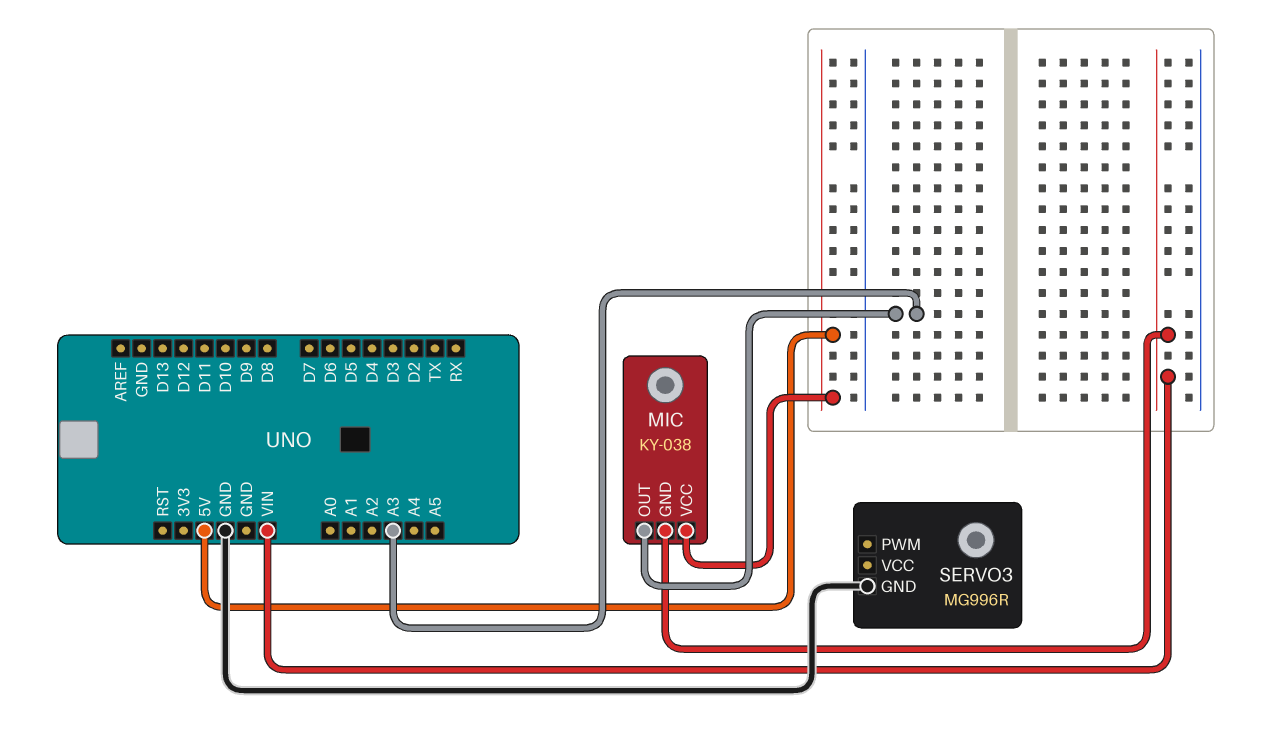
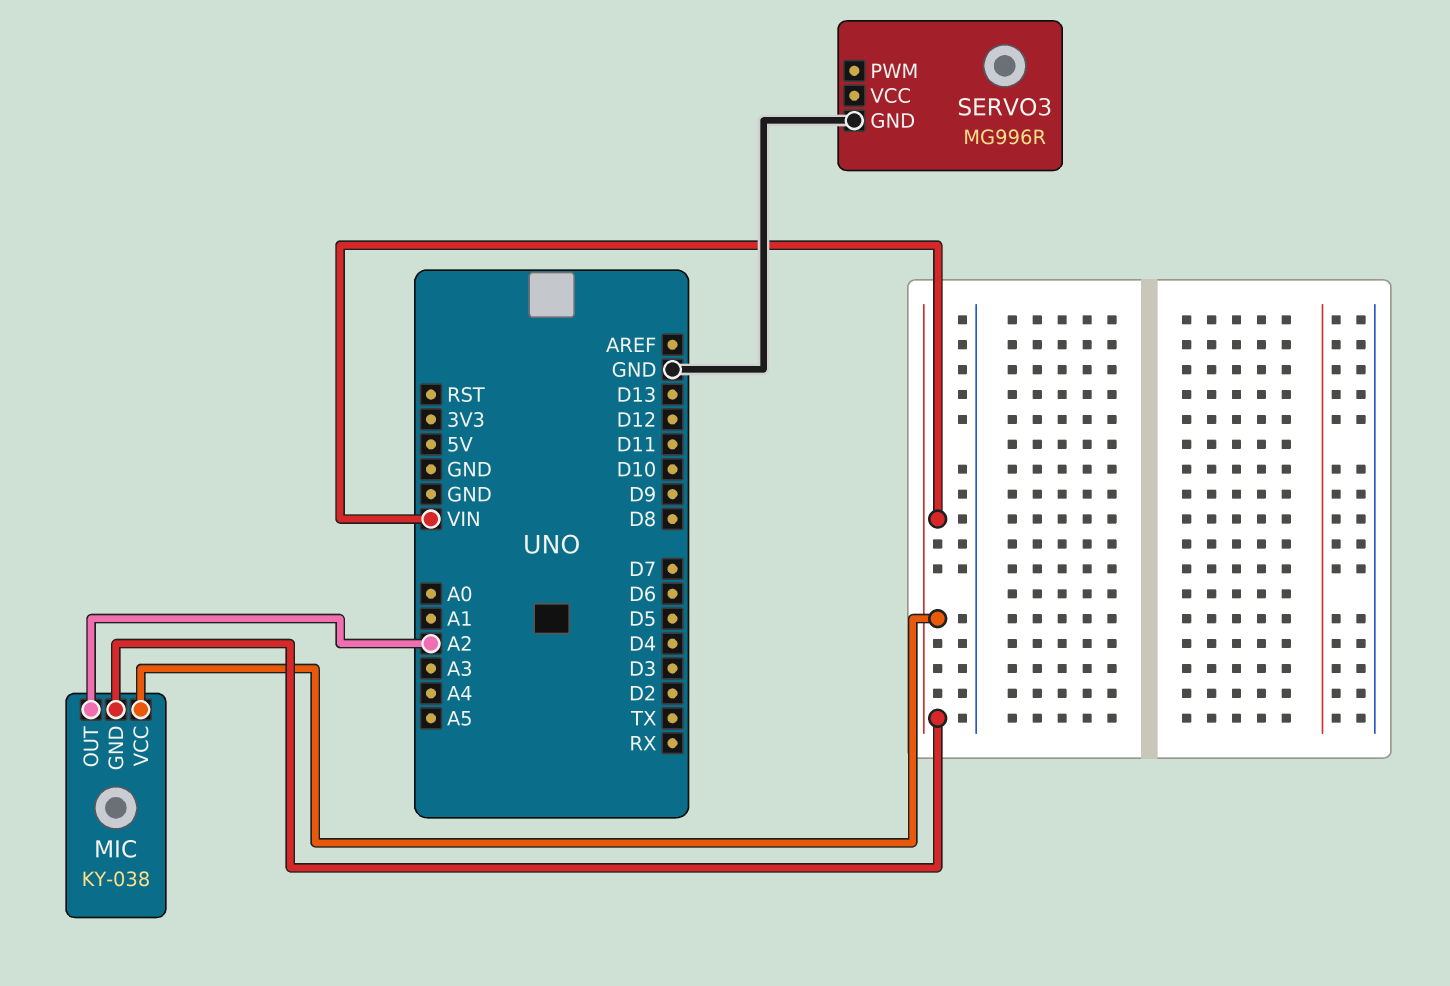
MIC pin OUT: A3 -> A2
MIC pin VCC: 5V -> VIN

